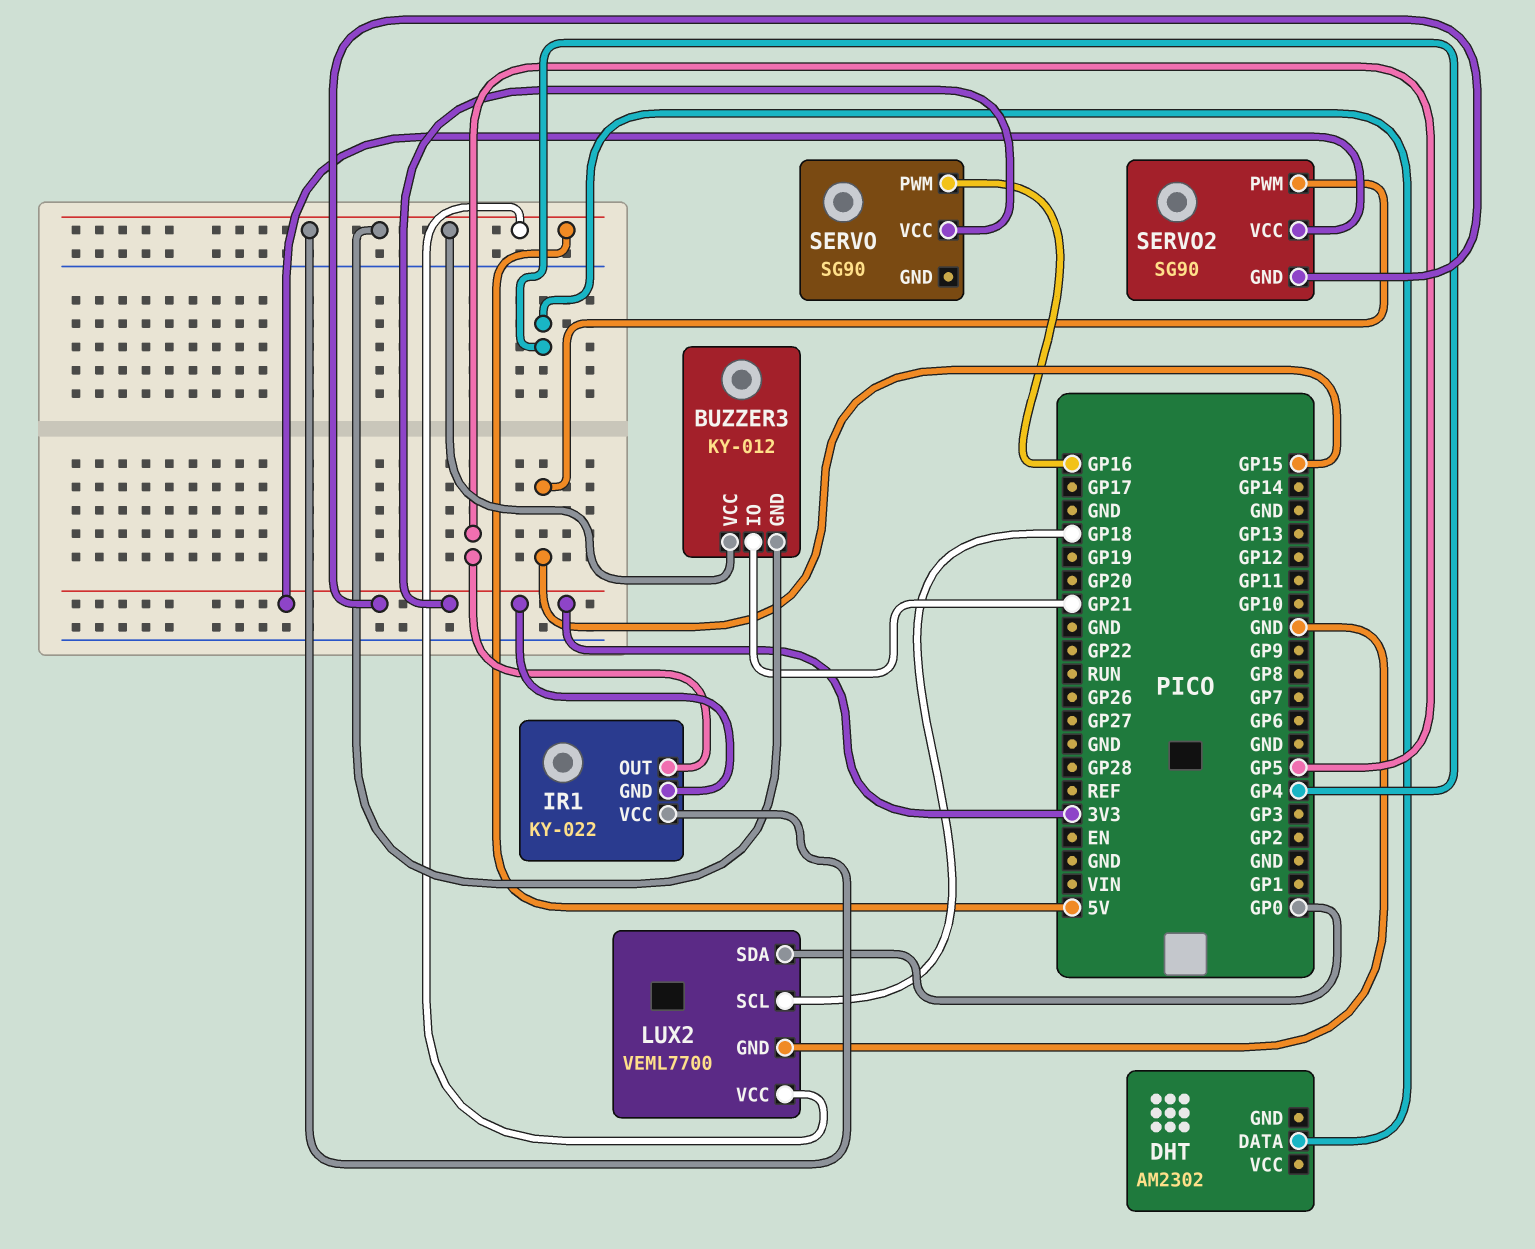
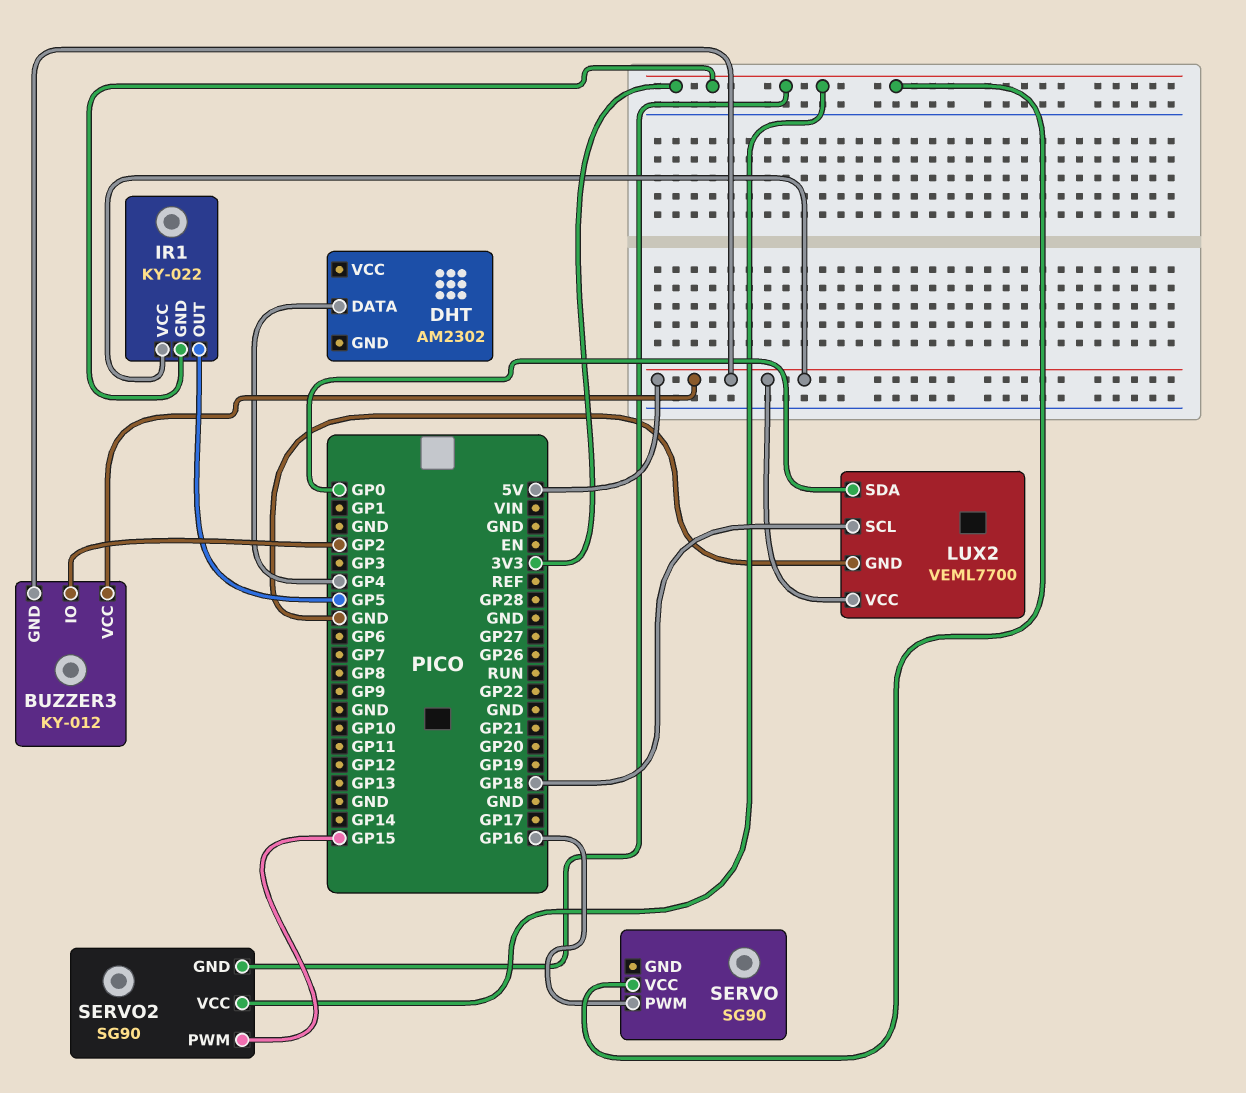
BUZZER3 pin IO: GP21 -> GP2

